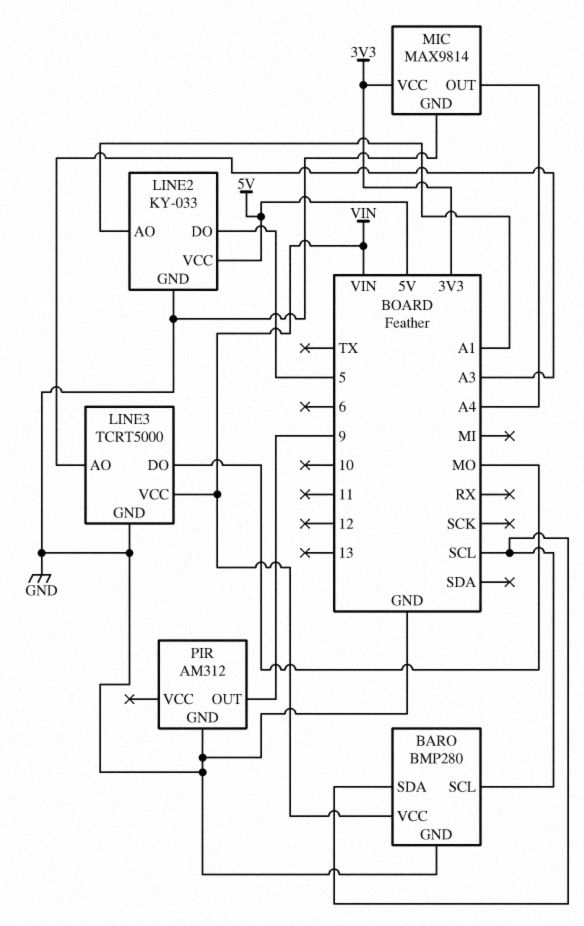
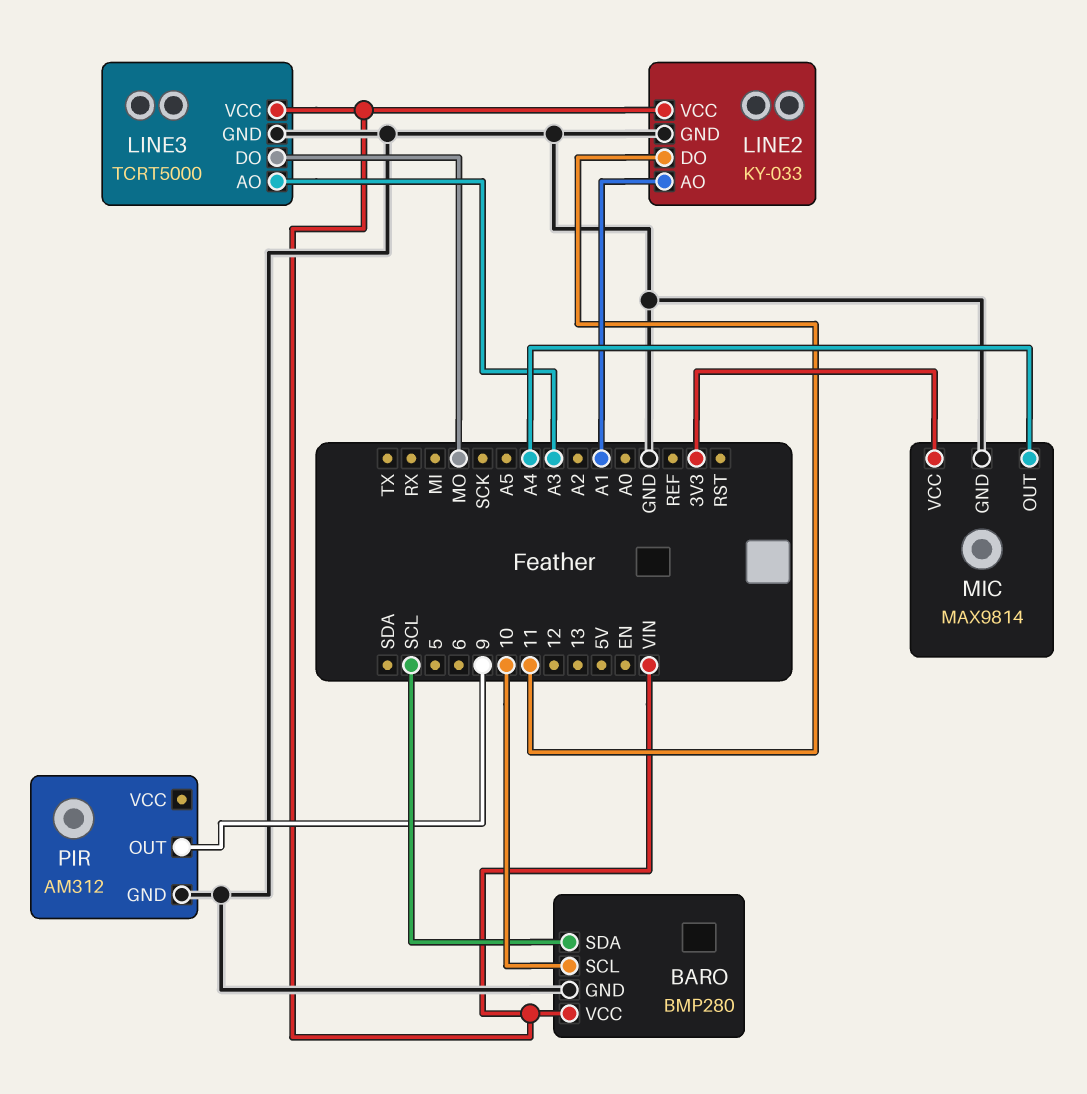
BARO pin SCL: SCL -> 10
LINE2 pin DO: 5 -> 11
LINE2 pin VCC: 5V -> VIN

